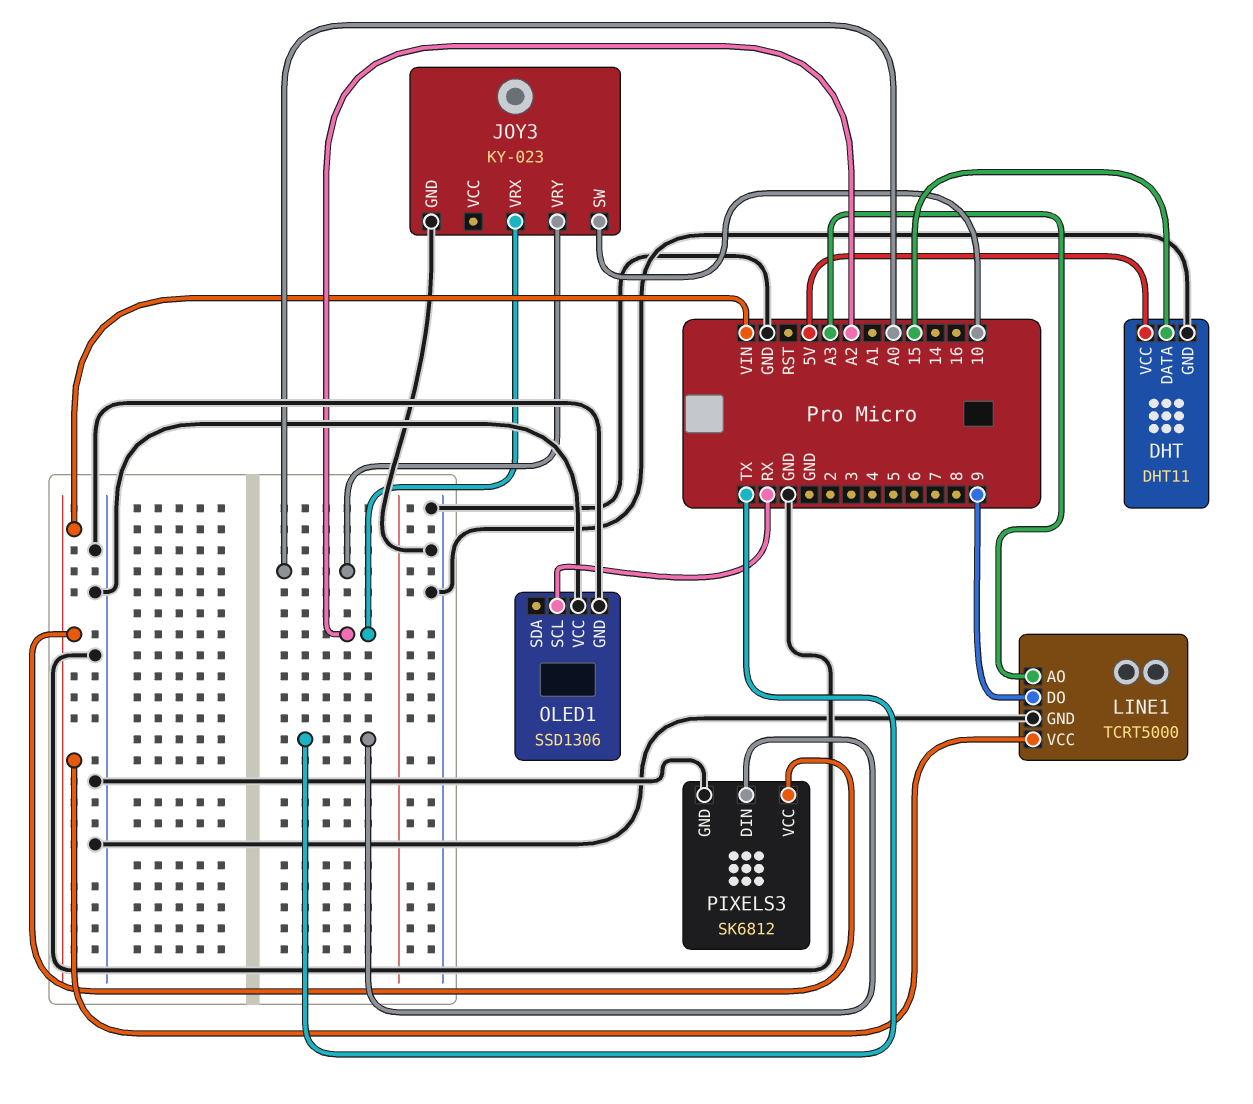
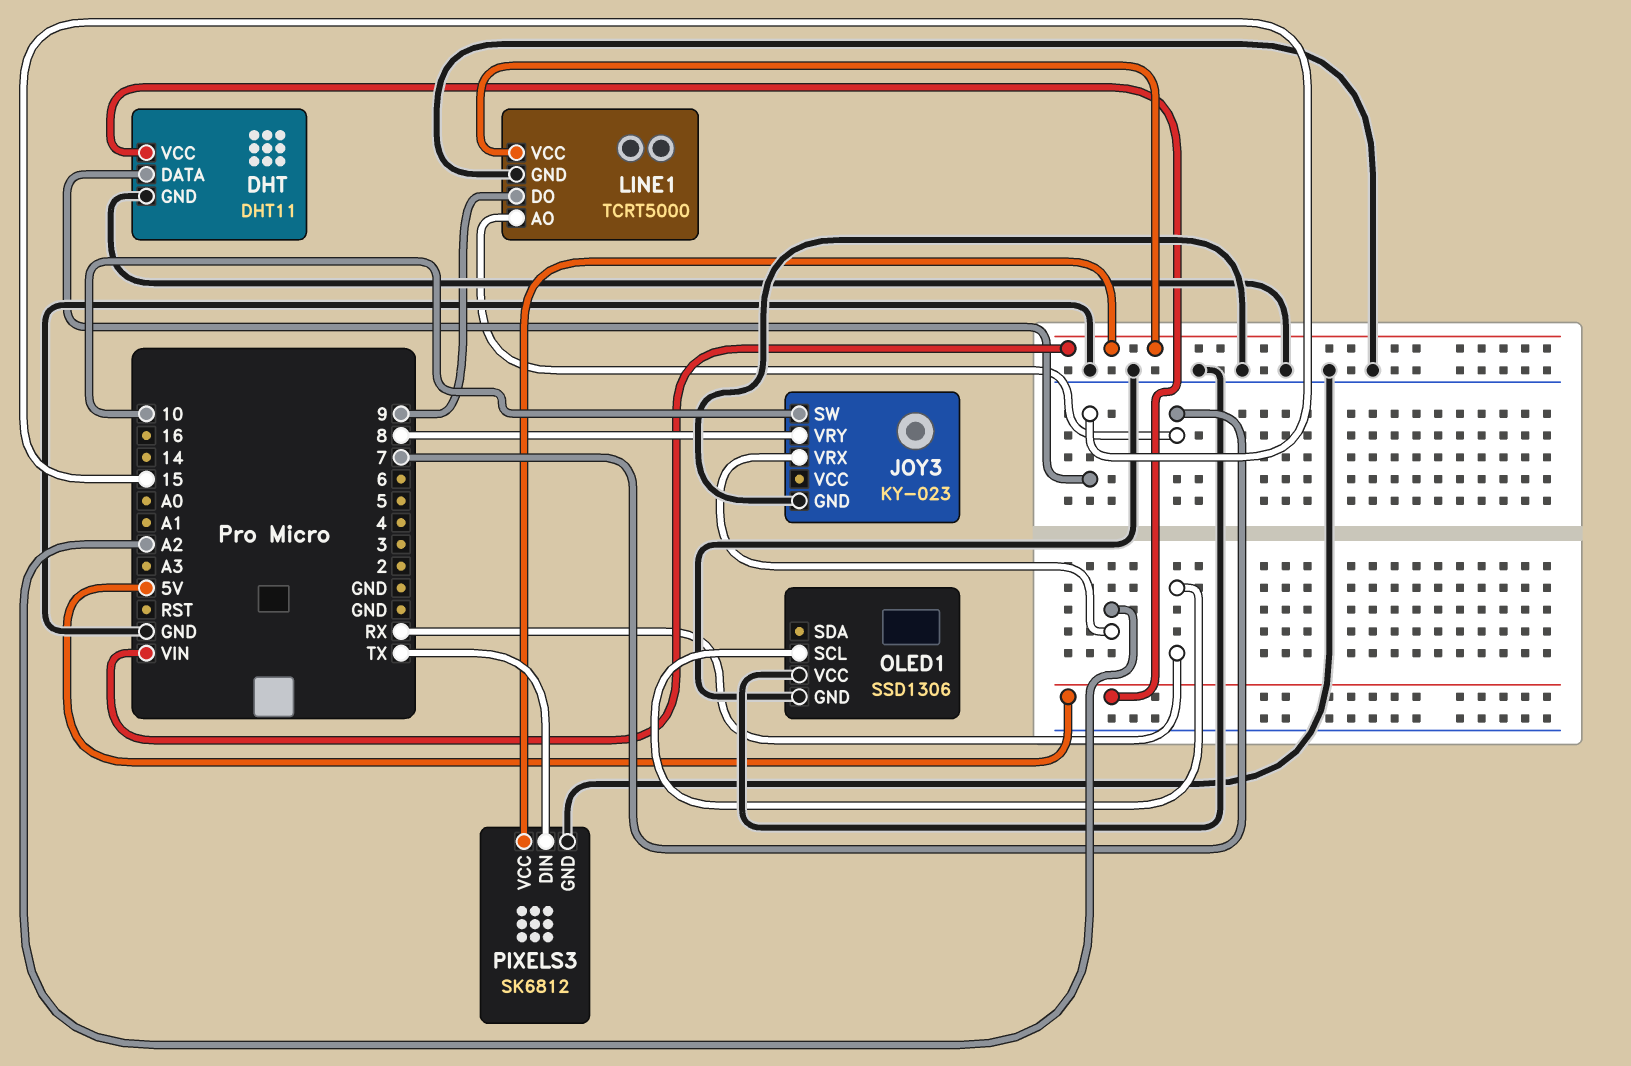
JOY3 pin VRY: A0 -> 8
LINE1 pin AO: A3 -> 7

